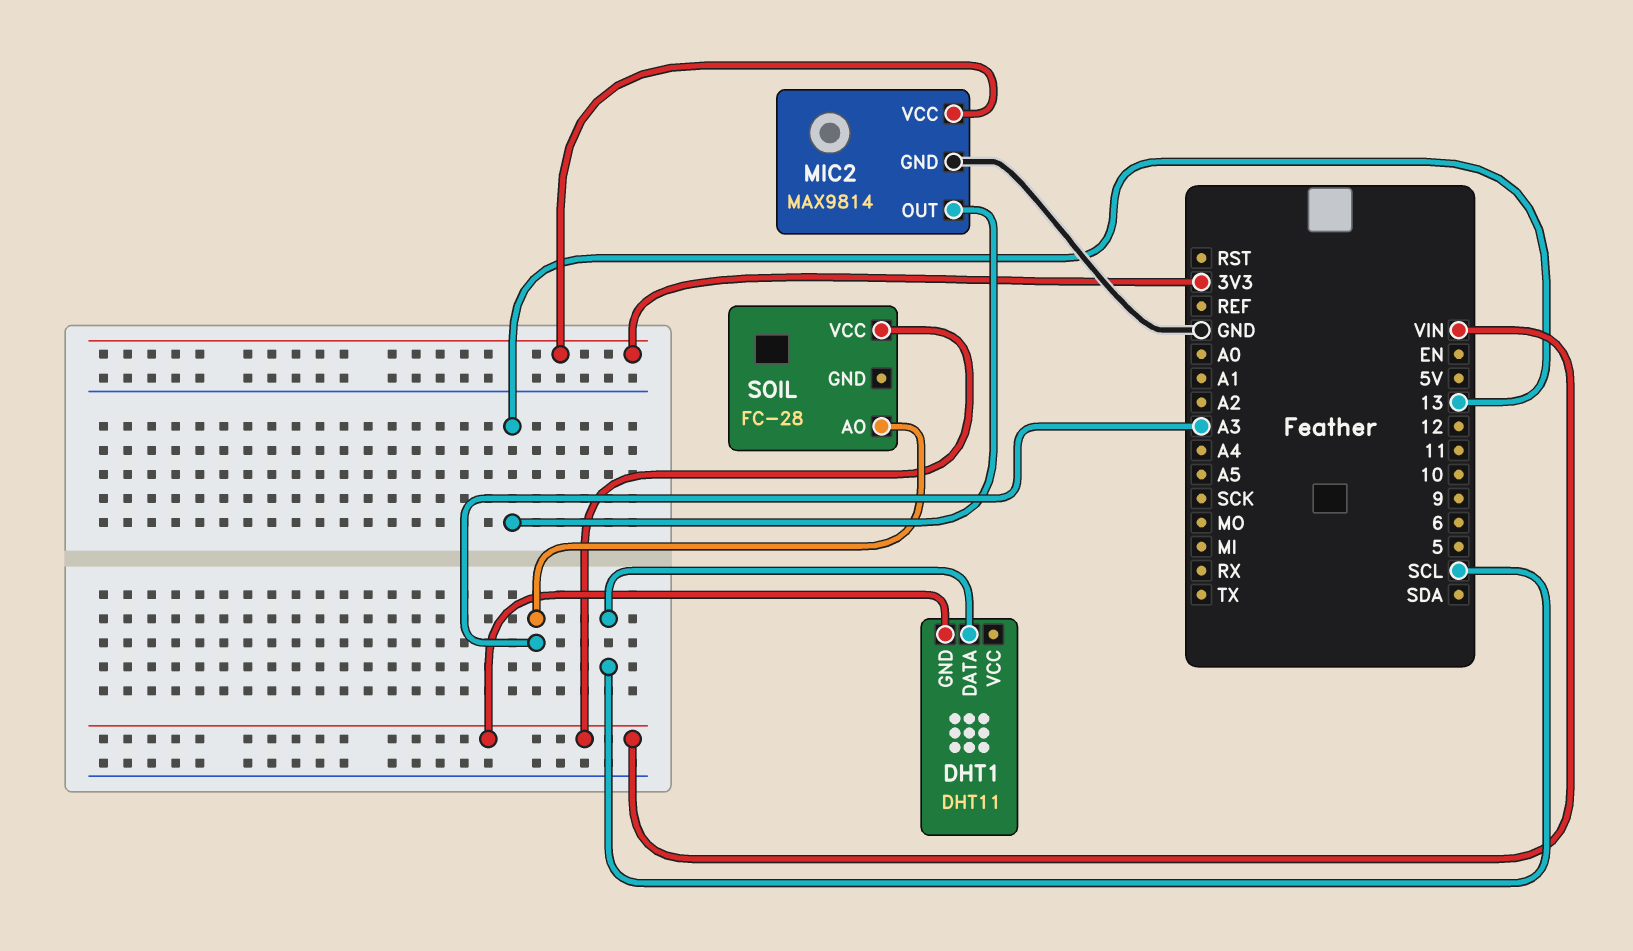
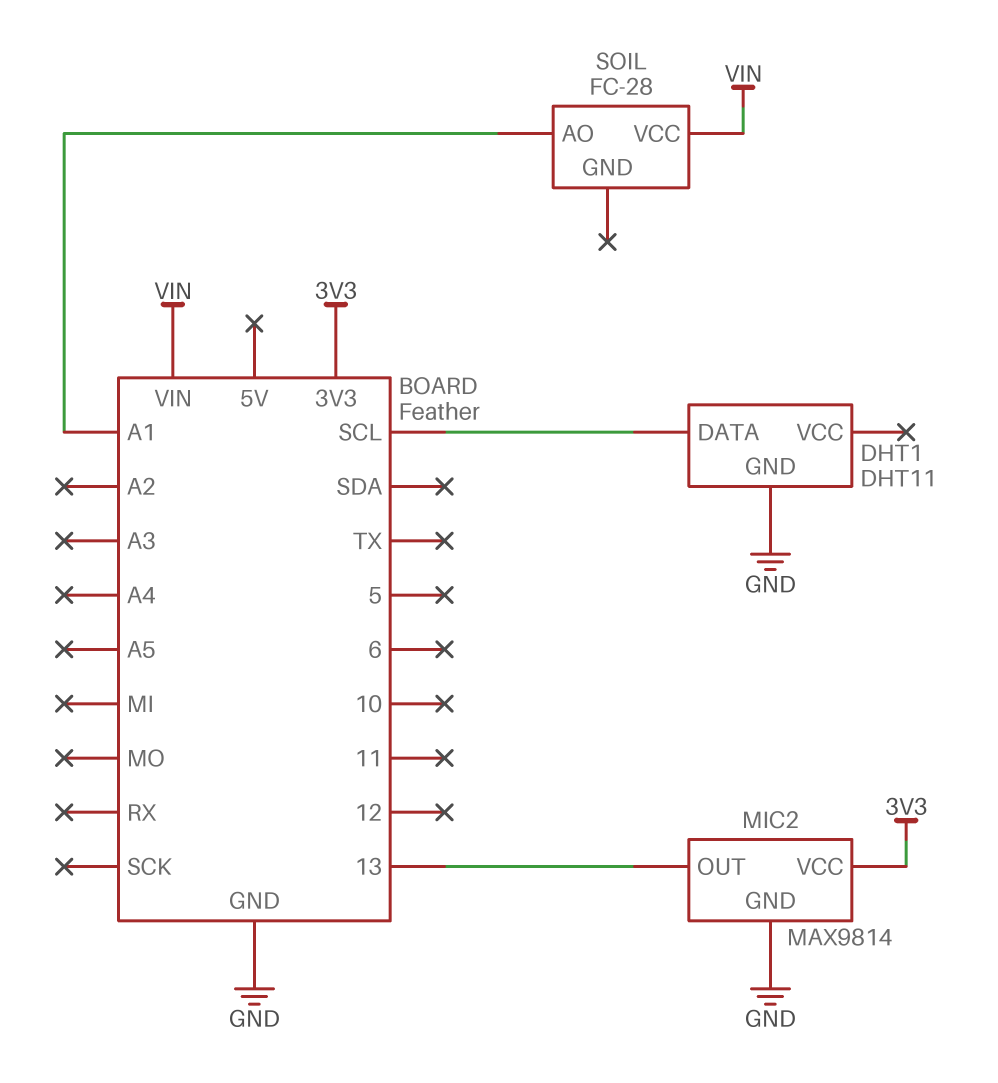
DHT1 pin GND: VIN -> GND
SOIL pin AO: A3 -> A1

